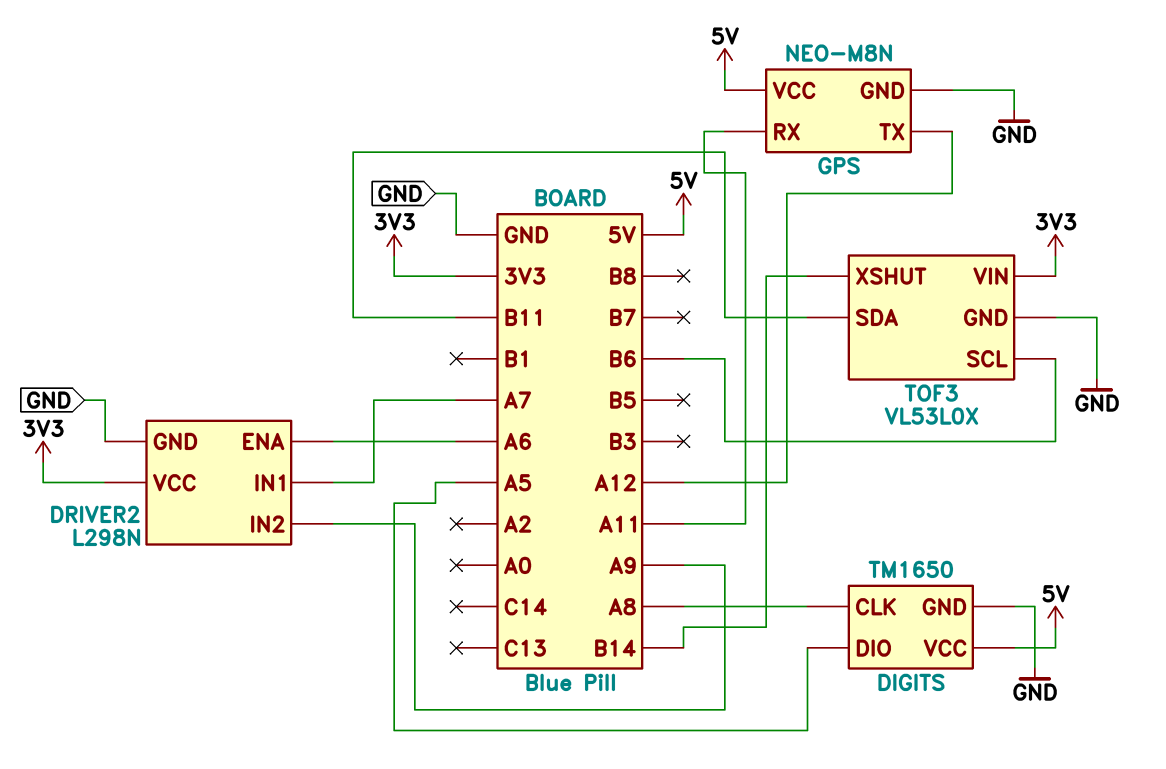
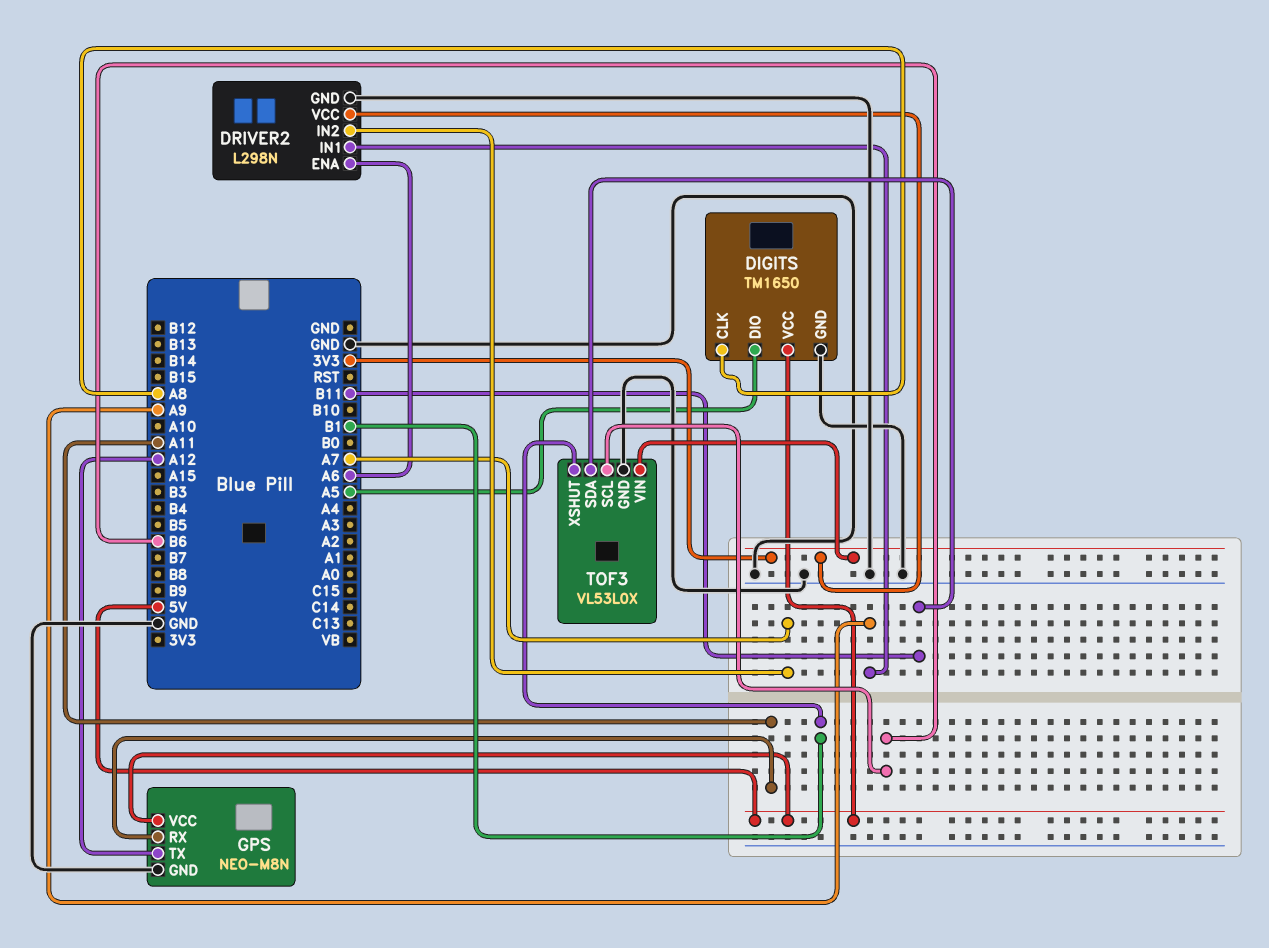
DRIVER2 pin IN1: A7 -> A9
DRIVER2 pin IN2: A9 -> A7
TOF3 pin XSHUT: B14 -> B1

